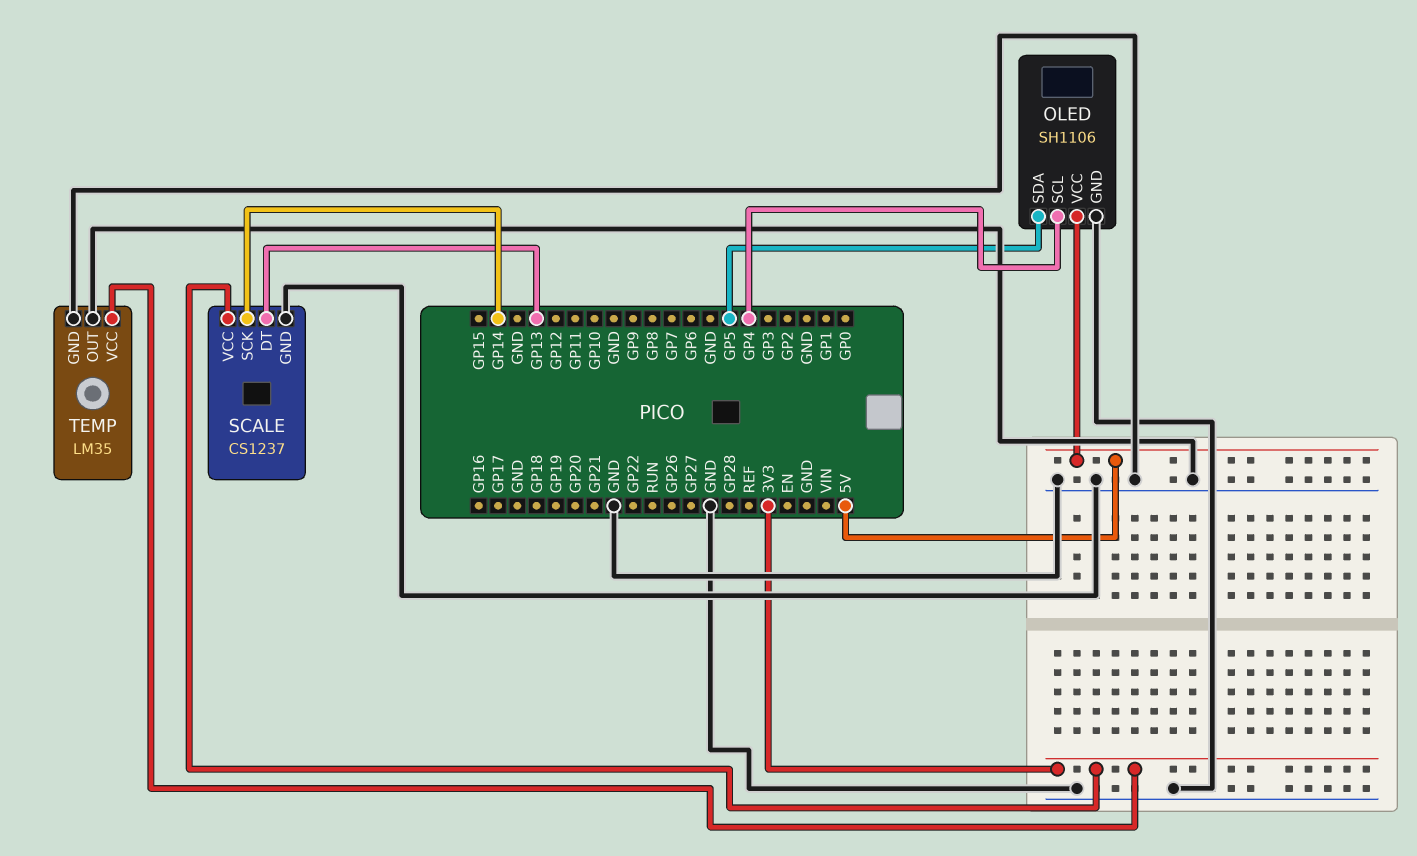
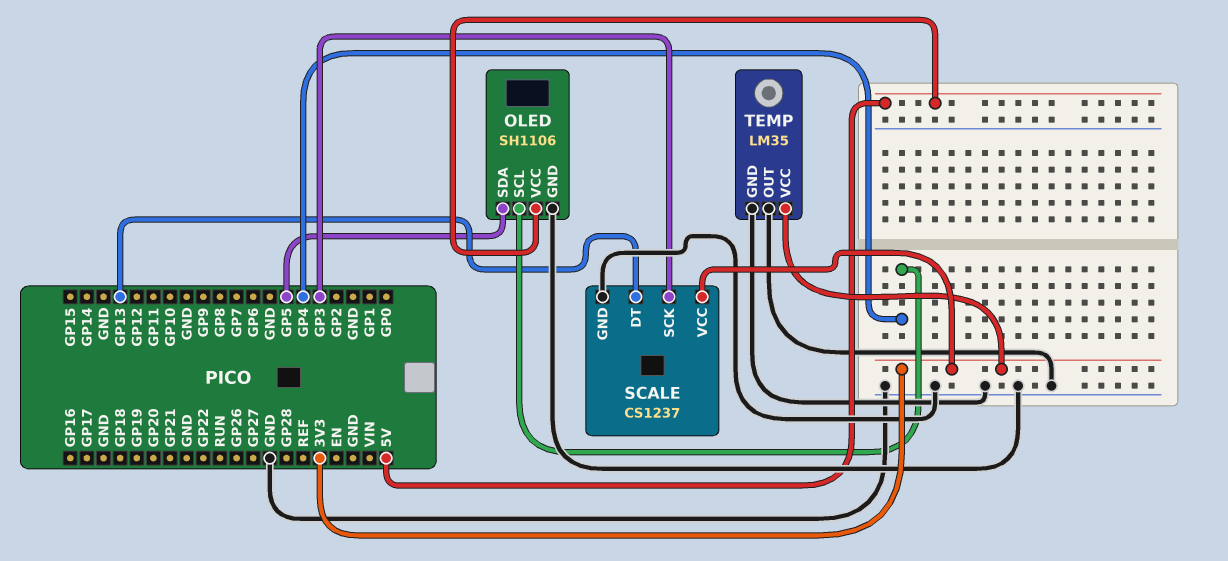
SCALE pin SCK: GP14 -> GP3

